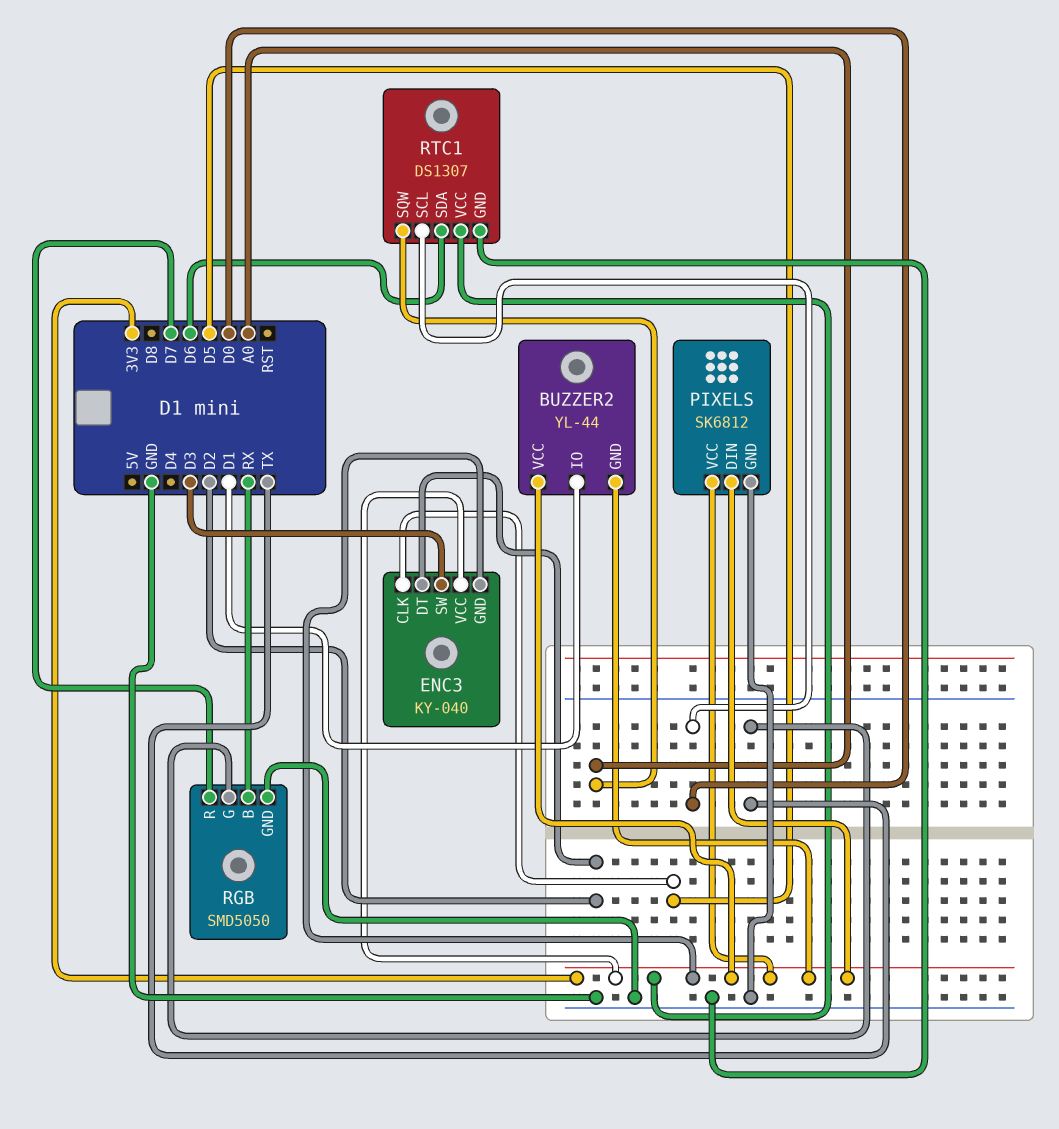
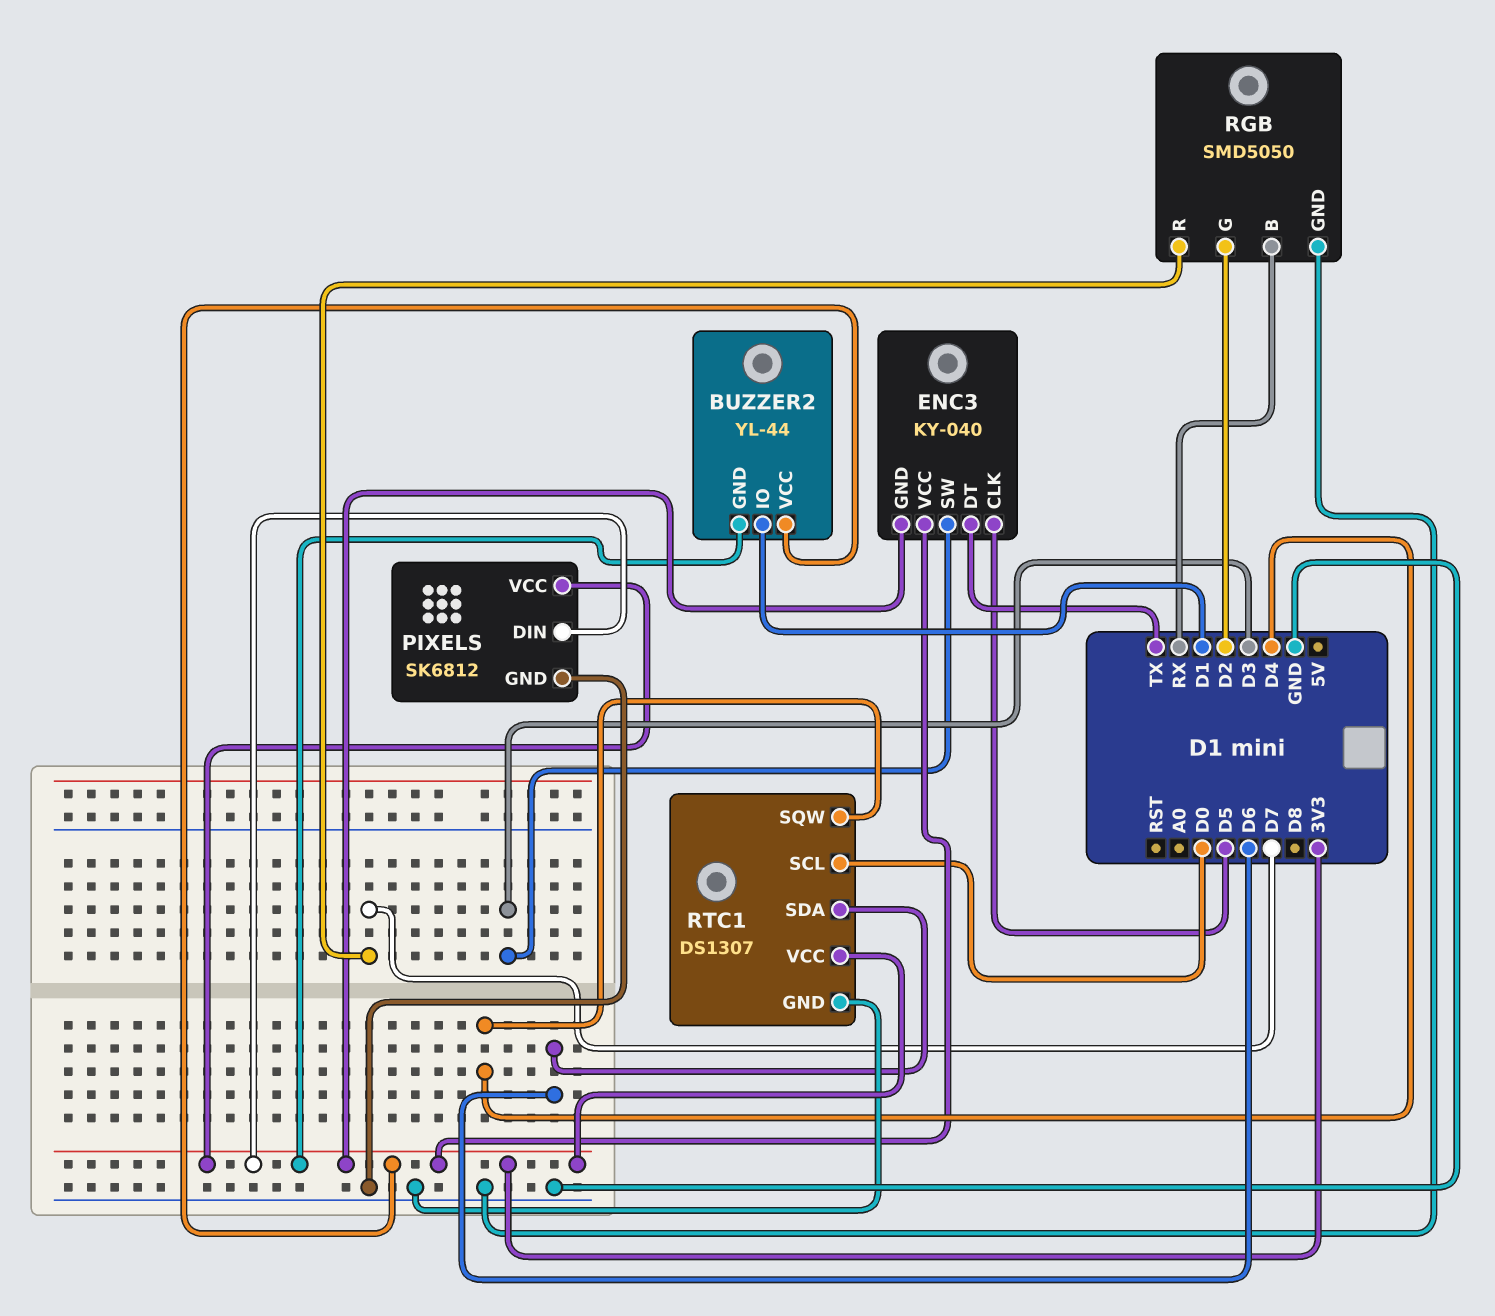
ENC3 pin DT: D2 -> TX
RGB pin G: TX -> D2
RTC1 pin SQW: A0 -> D4

